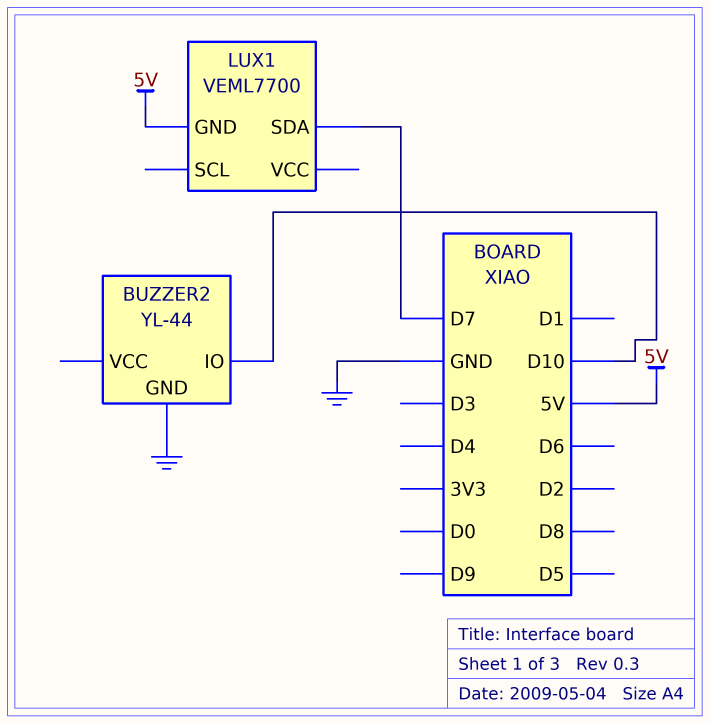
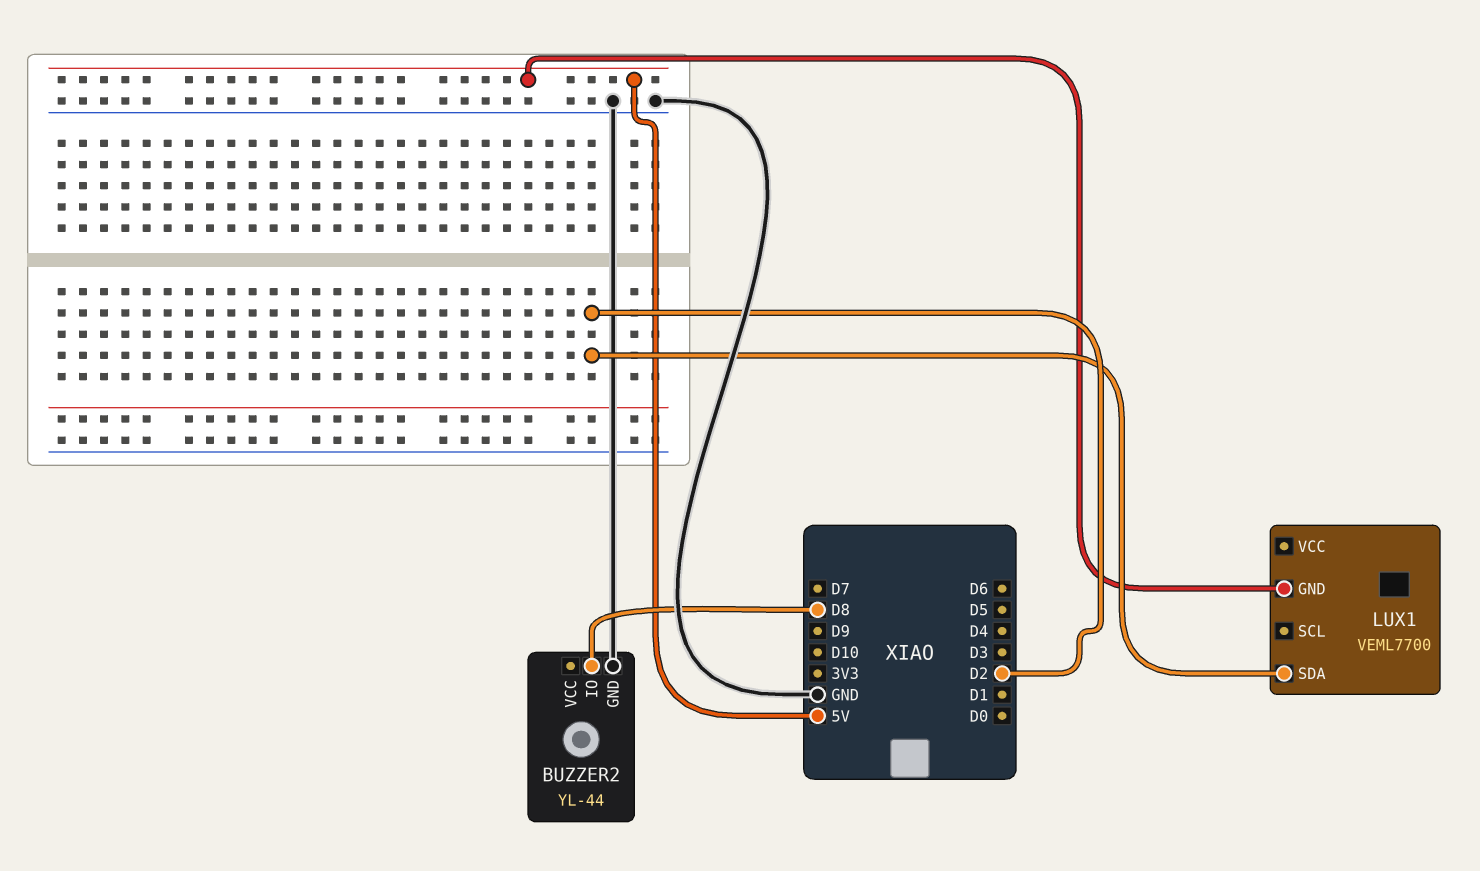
BUZZER2 pin IO: D10 -> D8
LUX1 pin SDA: D7 -> D2

